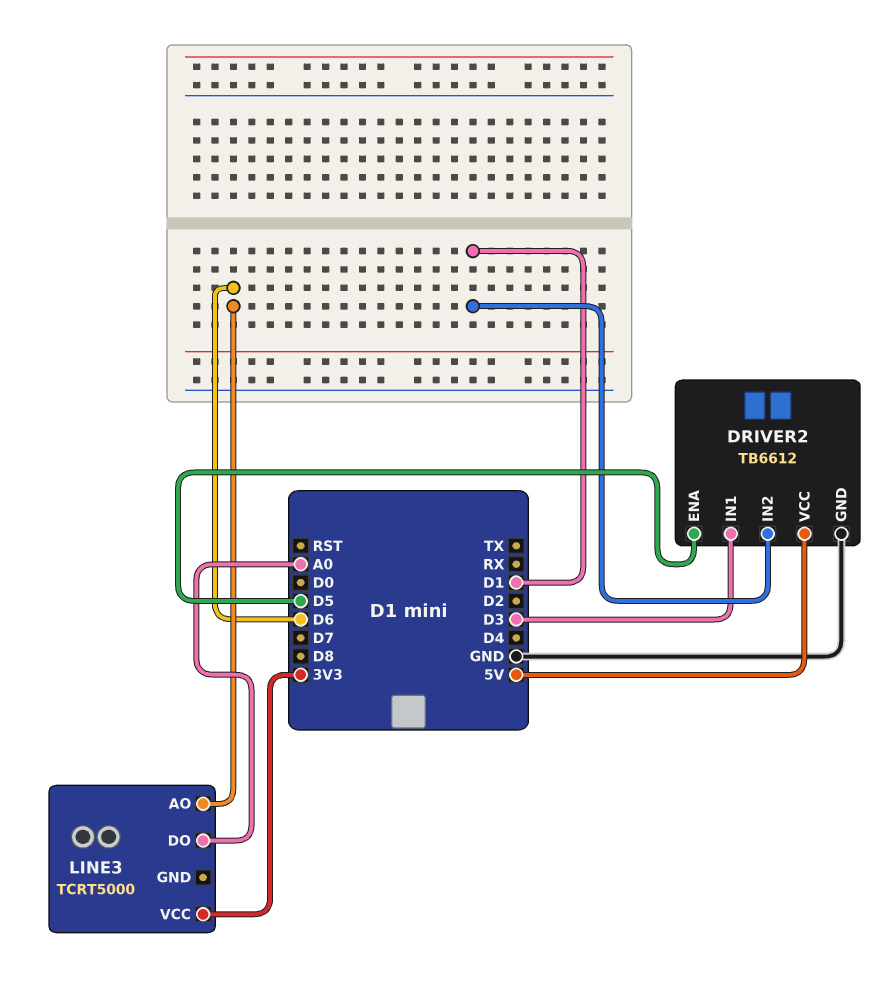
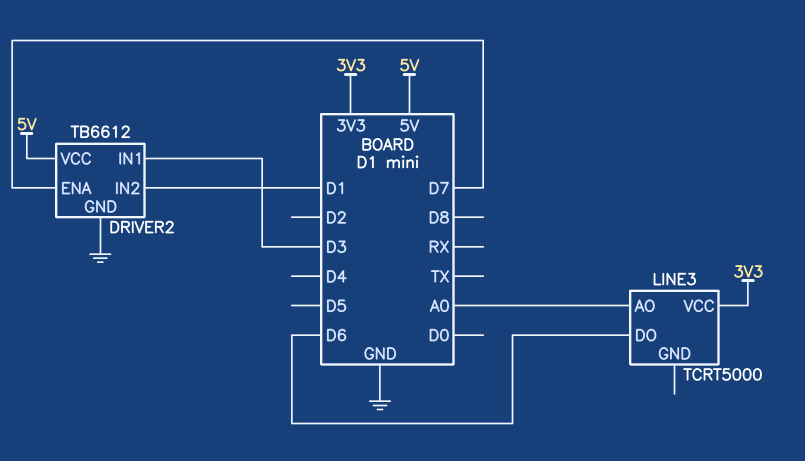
DRIVER2 pin ENA: D5 -> D7
LINE3 pin AO: D6 -> A0
LINE3 pin DO: A0 -> D6

